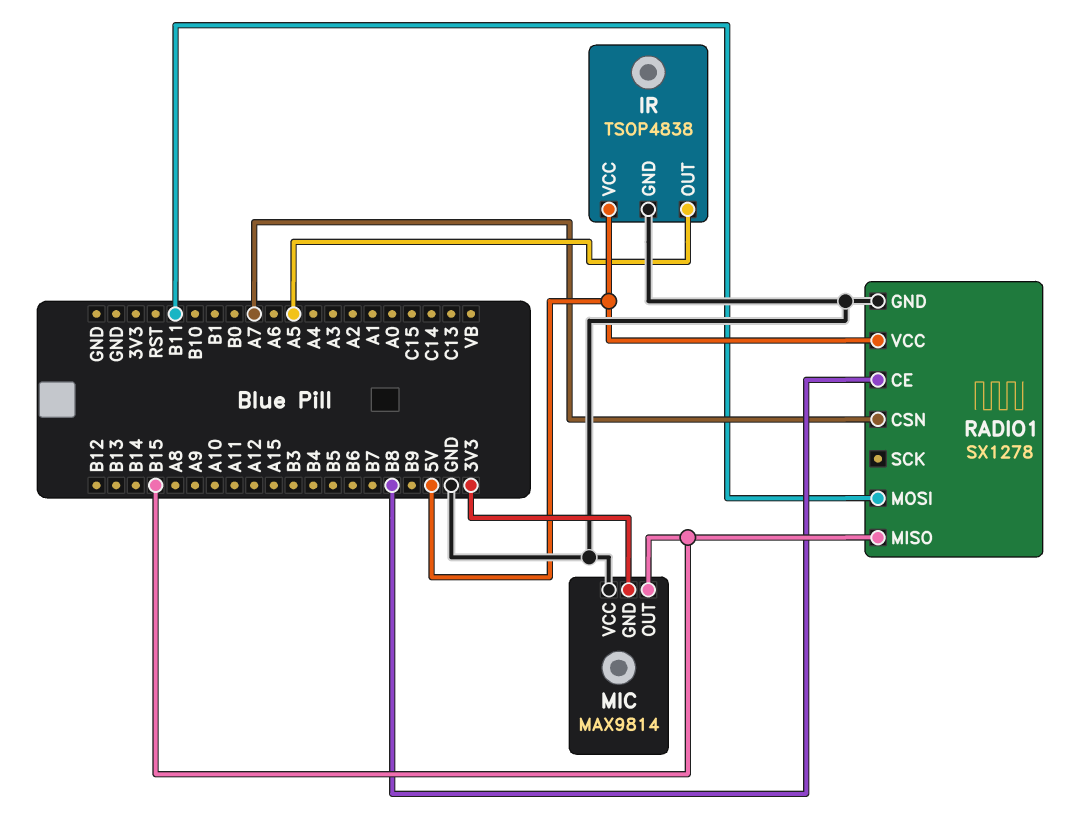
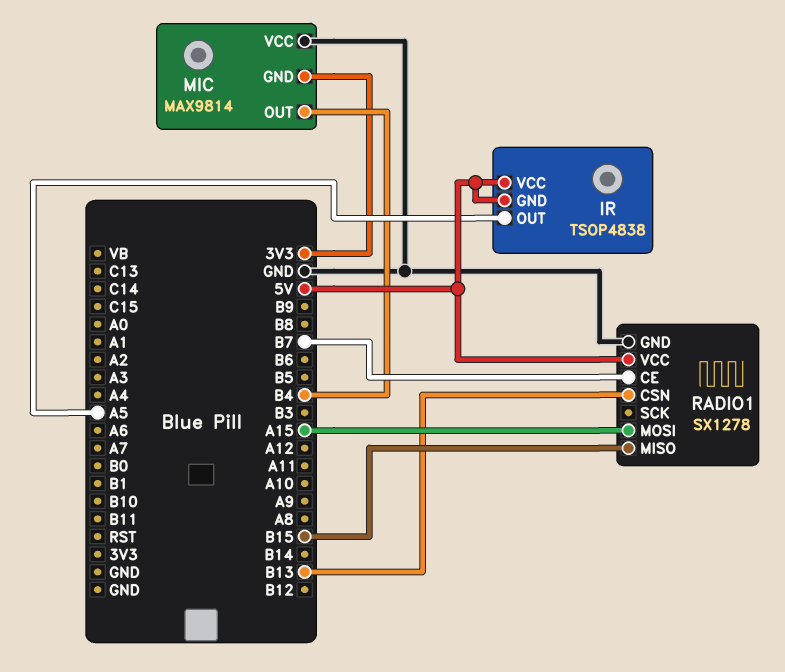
IR pin GND: GND -> 5V
MIC pin OUT: B15 -> B4
RADIO1 pin CE: B8 -> B7
RADIO1 pin CSN: A7 -> B13
RADIO1 pin MOSI: B11 -> A15

